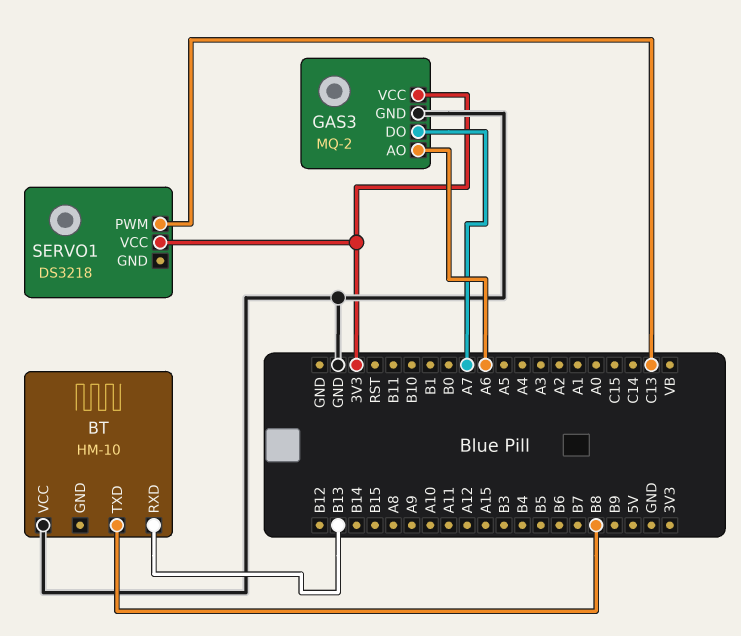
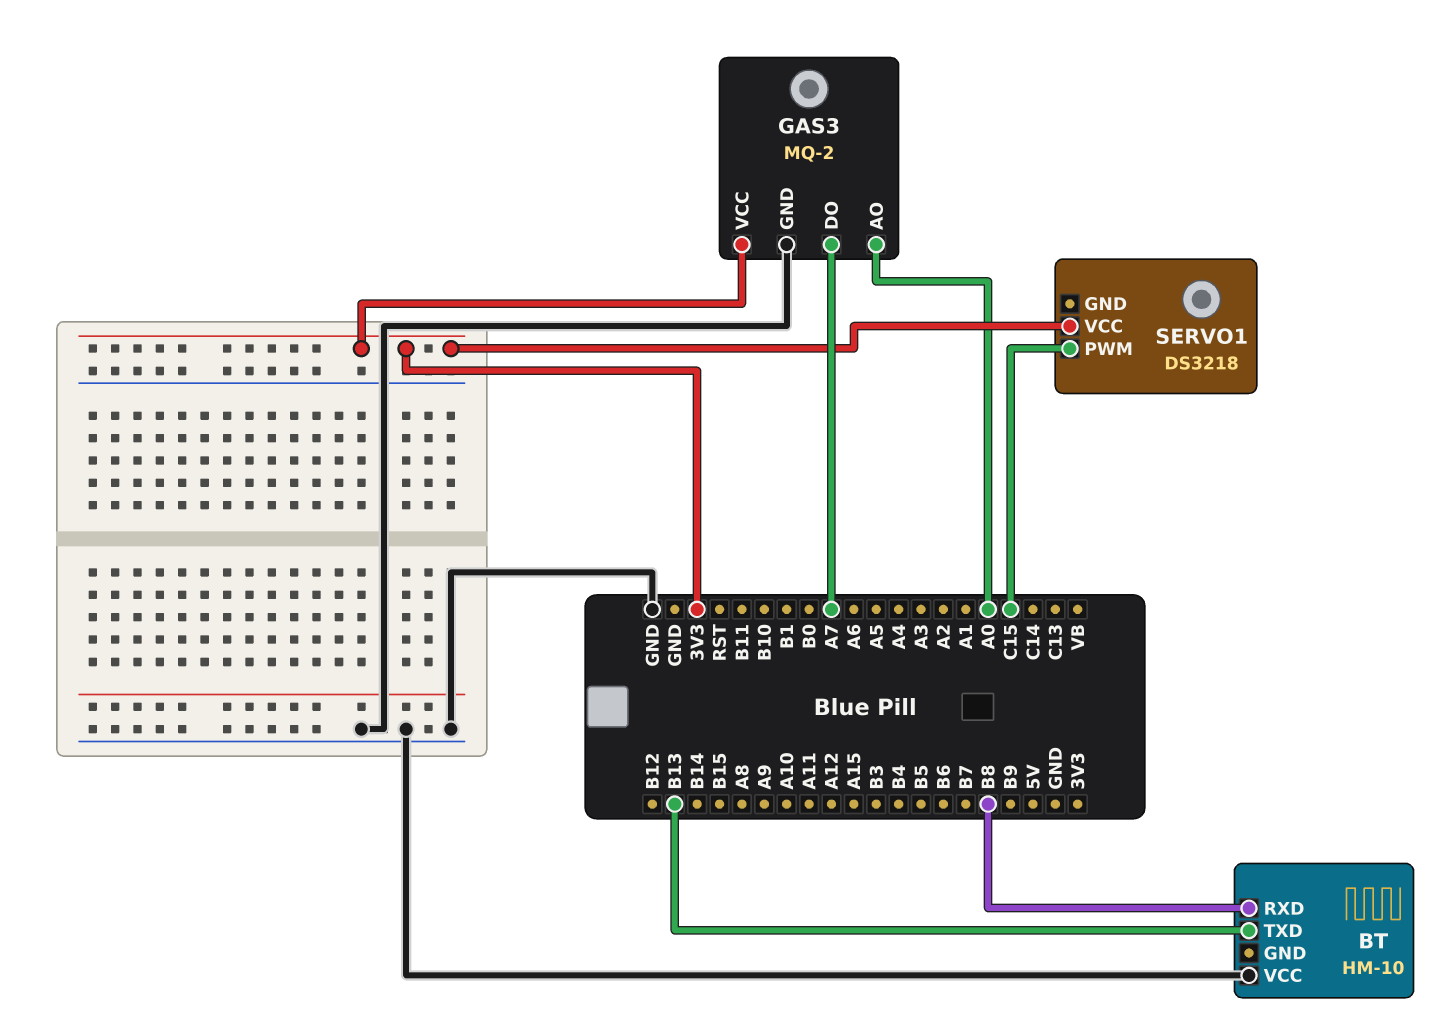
BT pin RXD: B13 -> B8
BT pin TXD: B8 -> B13
GAS3 pin AO: A6 -> A0
SERVO1 pin PWM: C13 -> C15

